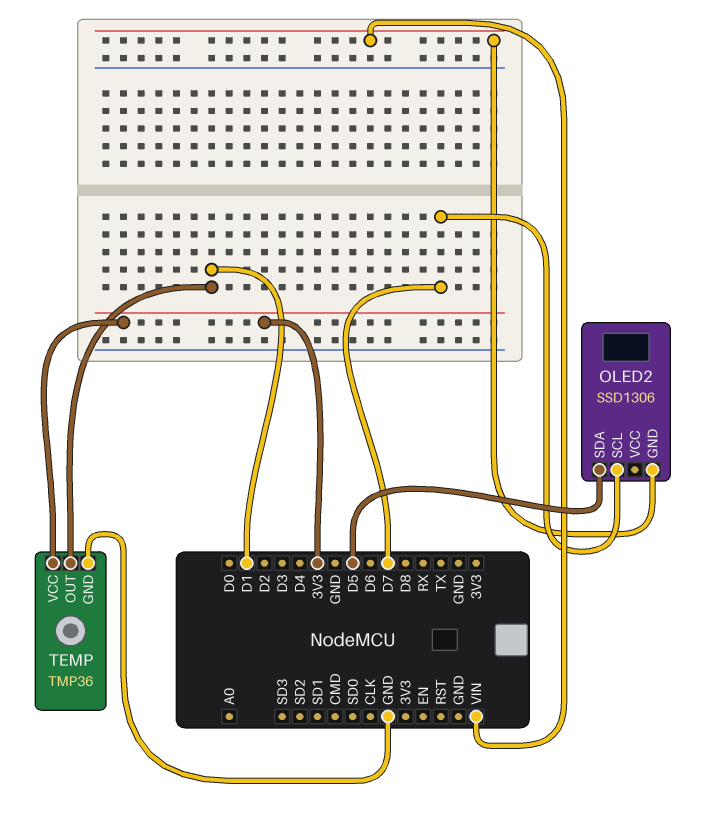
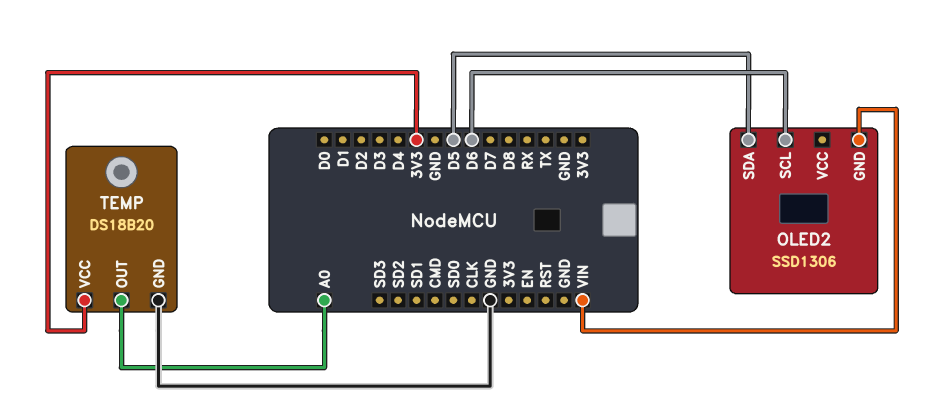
OLED2 pin SCL: D7 -> D6
TEMP: TMP36 -> DS18B20
TEMP pin OUT: D1 -> A0

